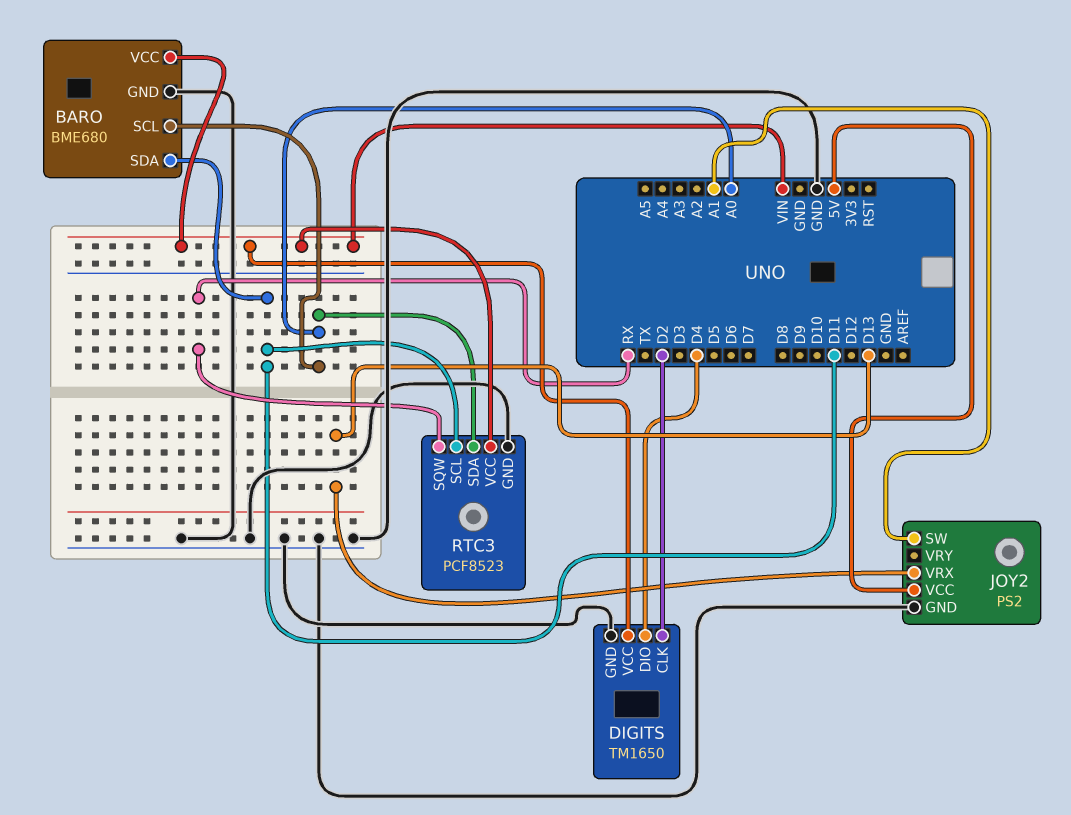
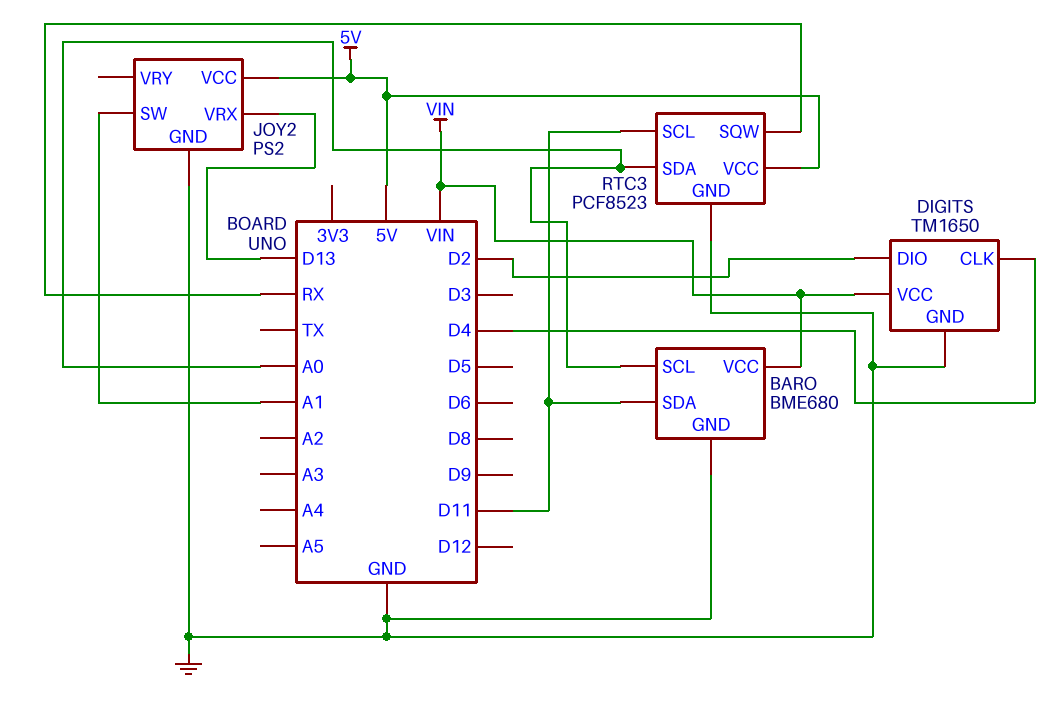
DIGITS pin CLK: D2 -> D4
DIGITS pin DIO: D4 -> D2
RTC3 pin VCC: VIN -> 5V

